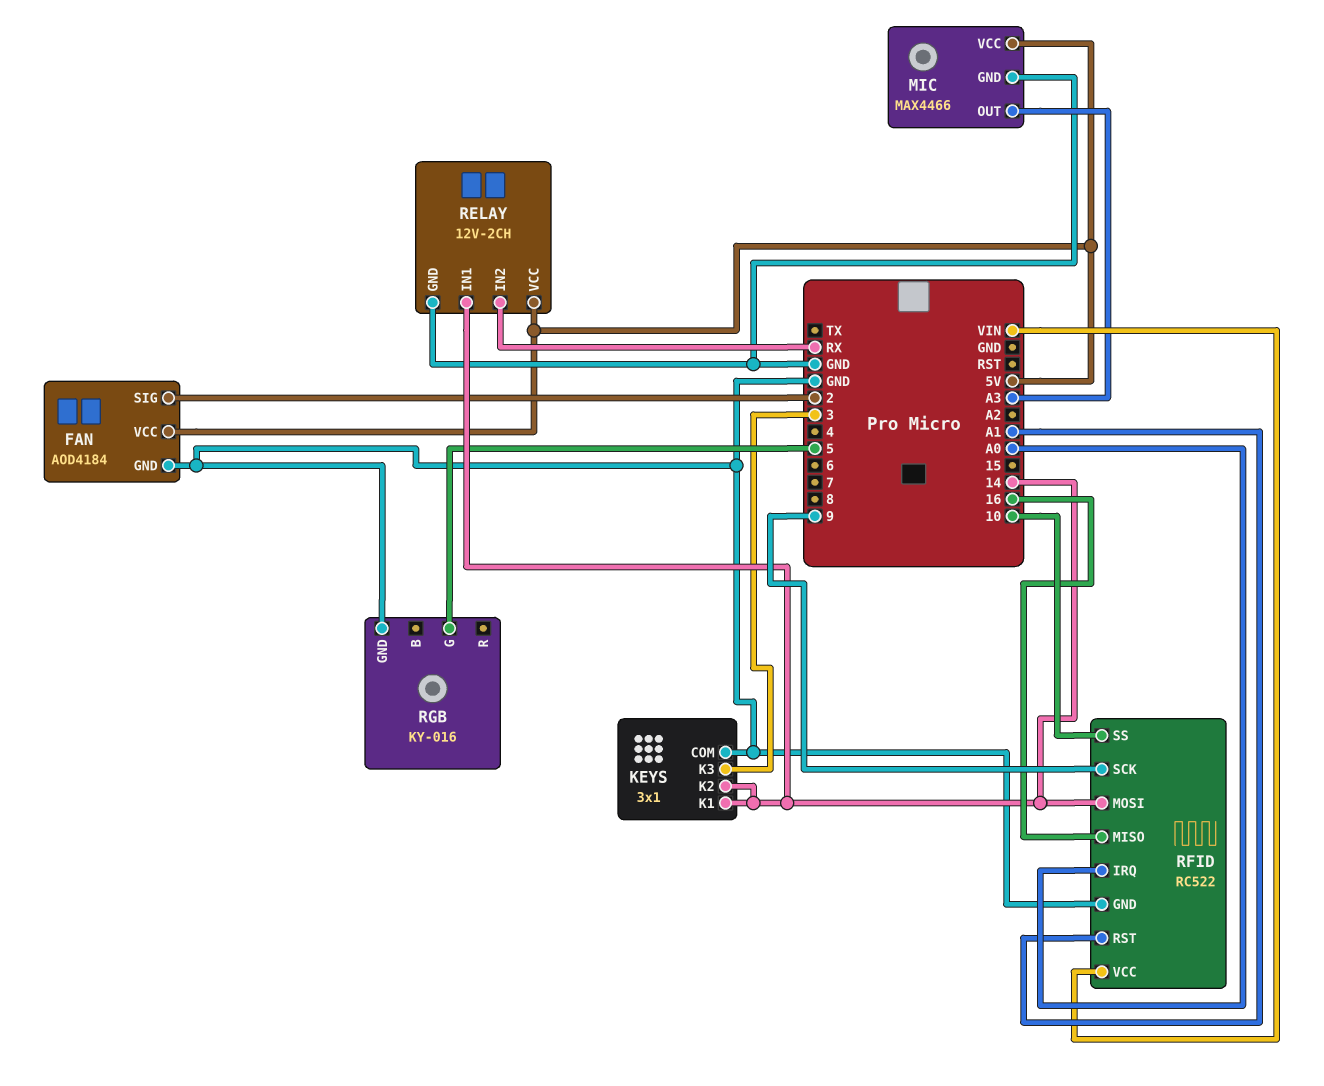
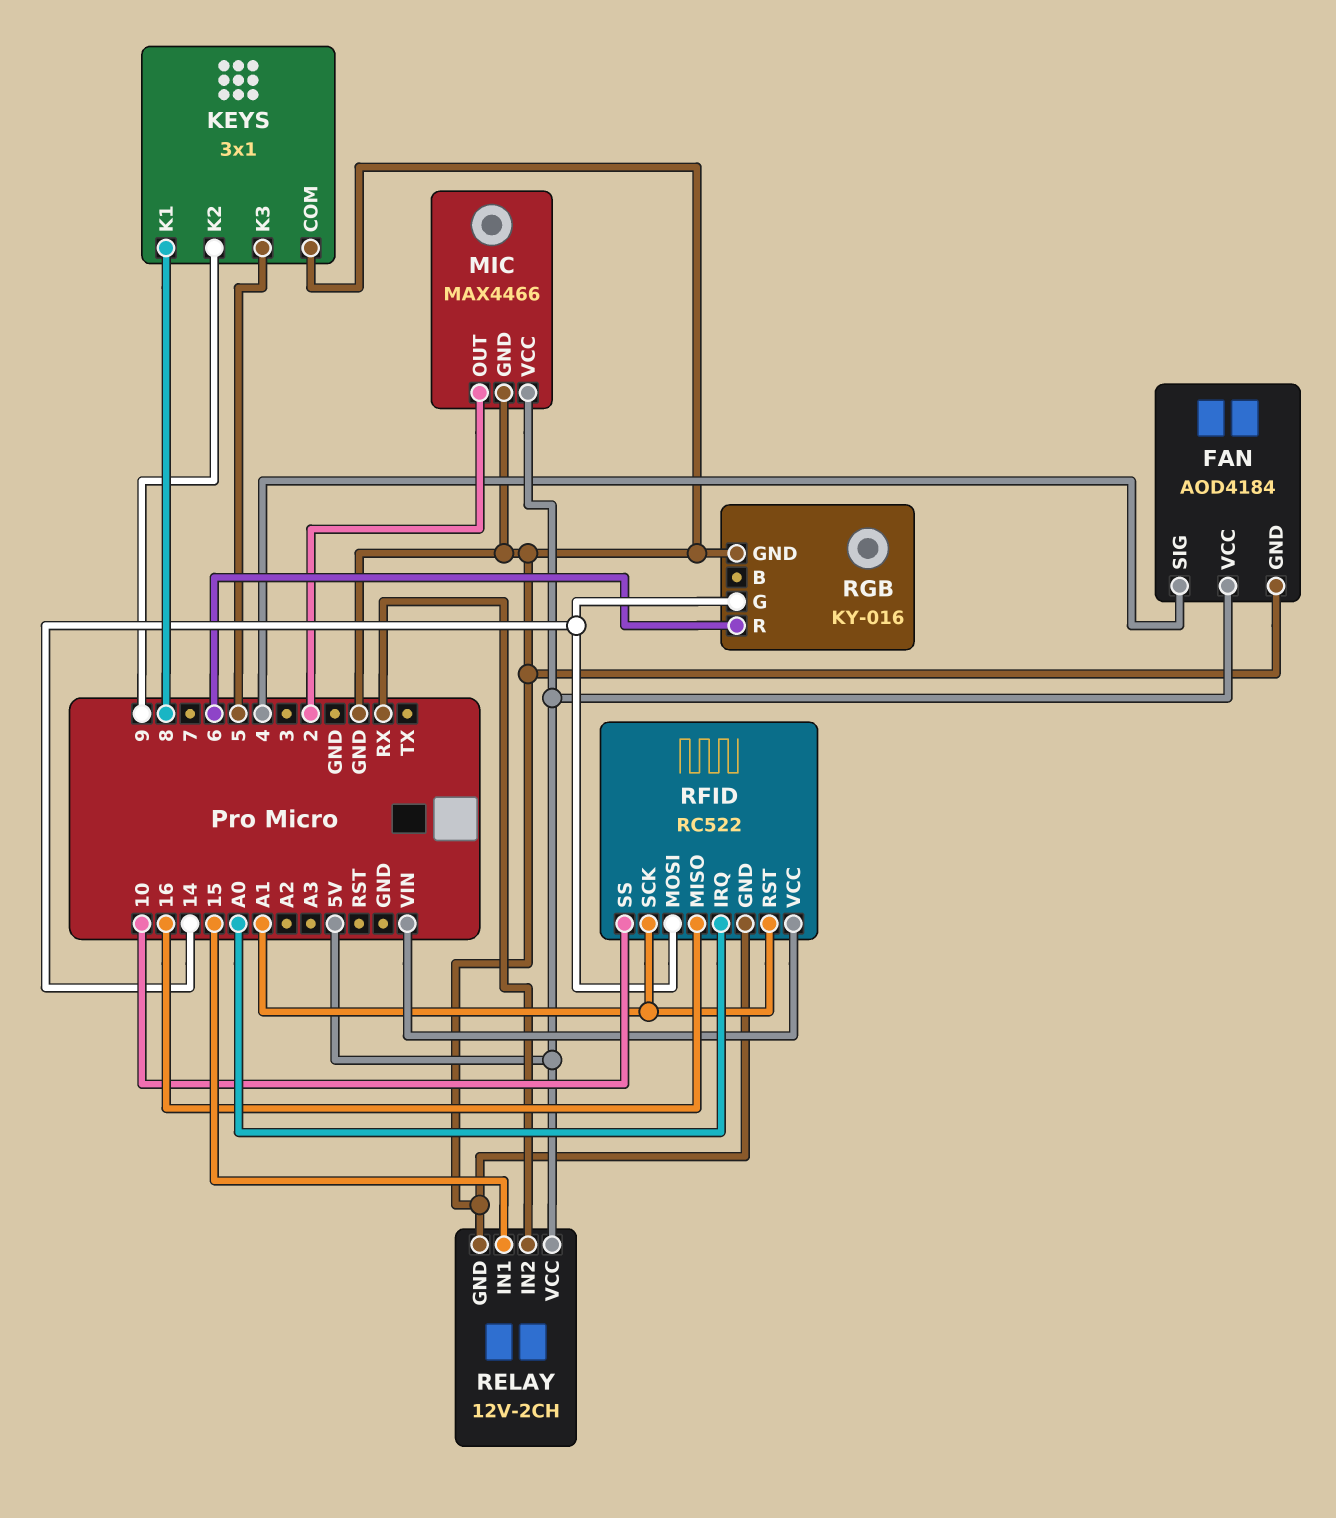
FAN pin SIG: 2 -> 4
KEYS pin K1: 14 -> 8
KEYS pin K2: 14 -> 9
KEYS pin K3: 3 -> 5
MIC pin OUT: A3 -> 2
RELAY pin IN1: 14 -> 15
RFID pin SCK: 9 -> A1
RGB pin G: 5 -> 14
RGB pin R: none -> 6

